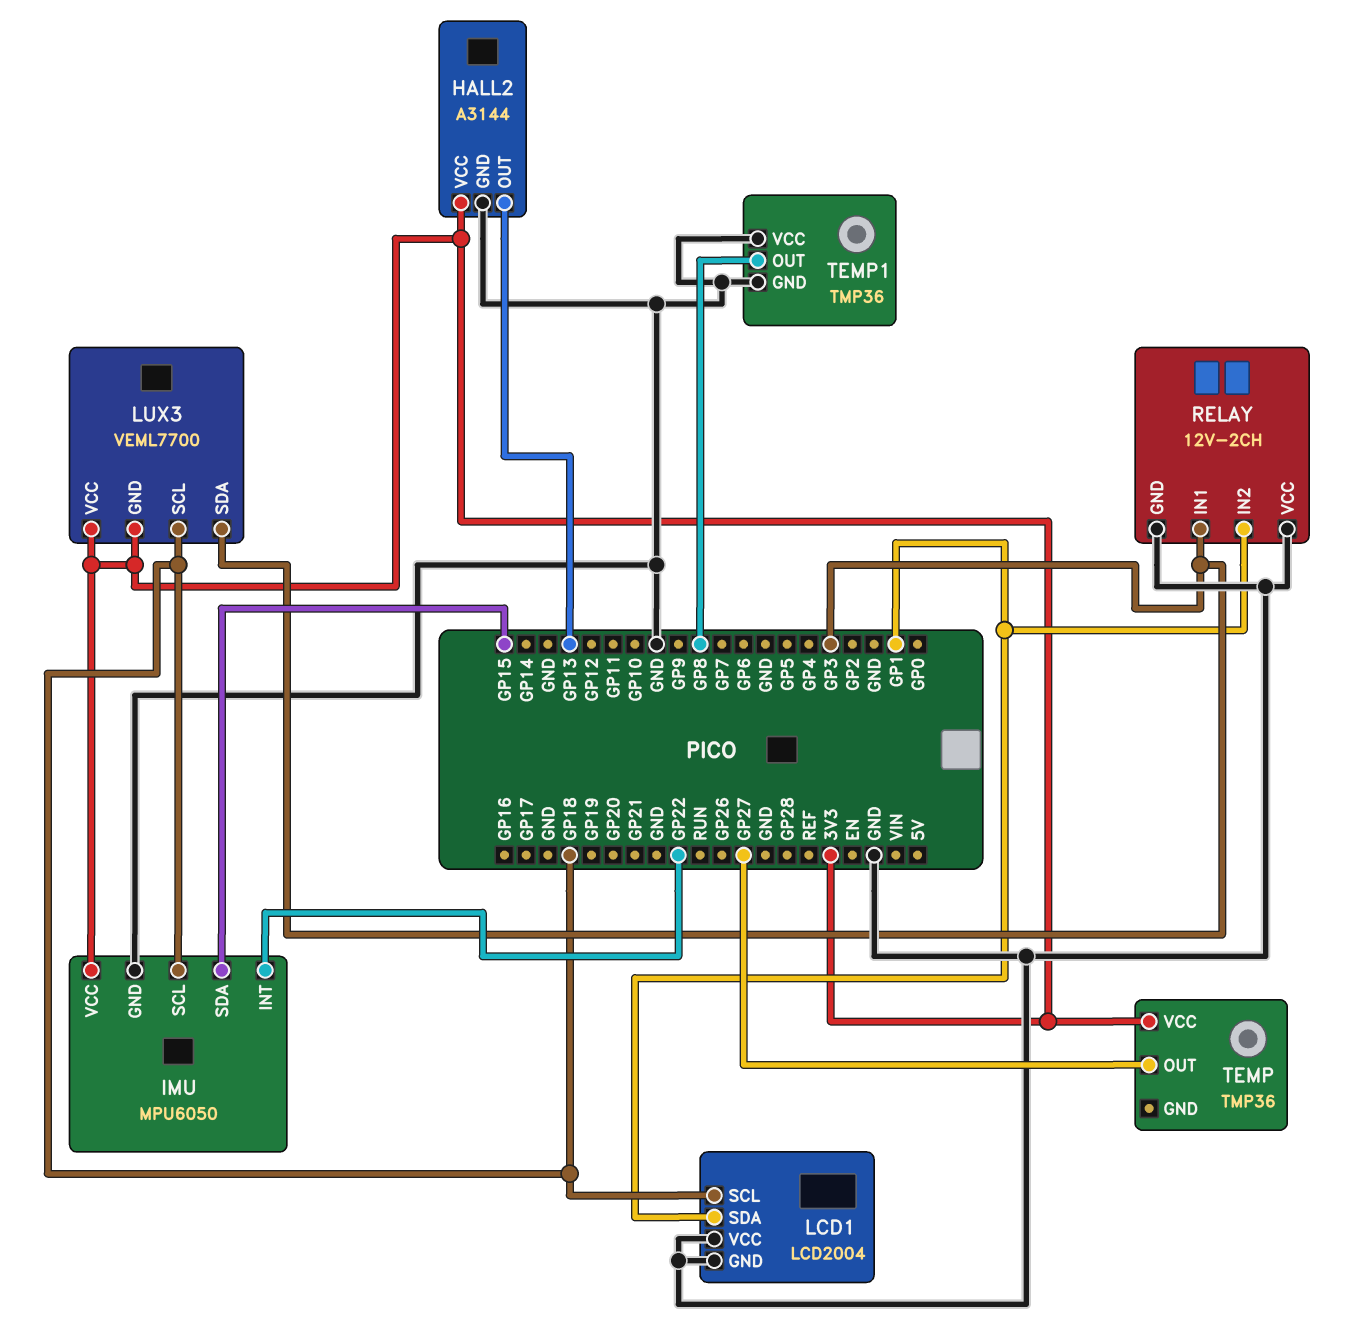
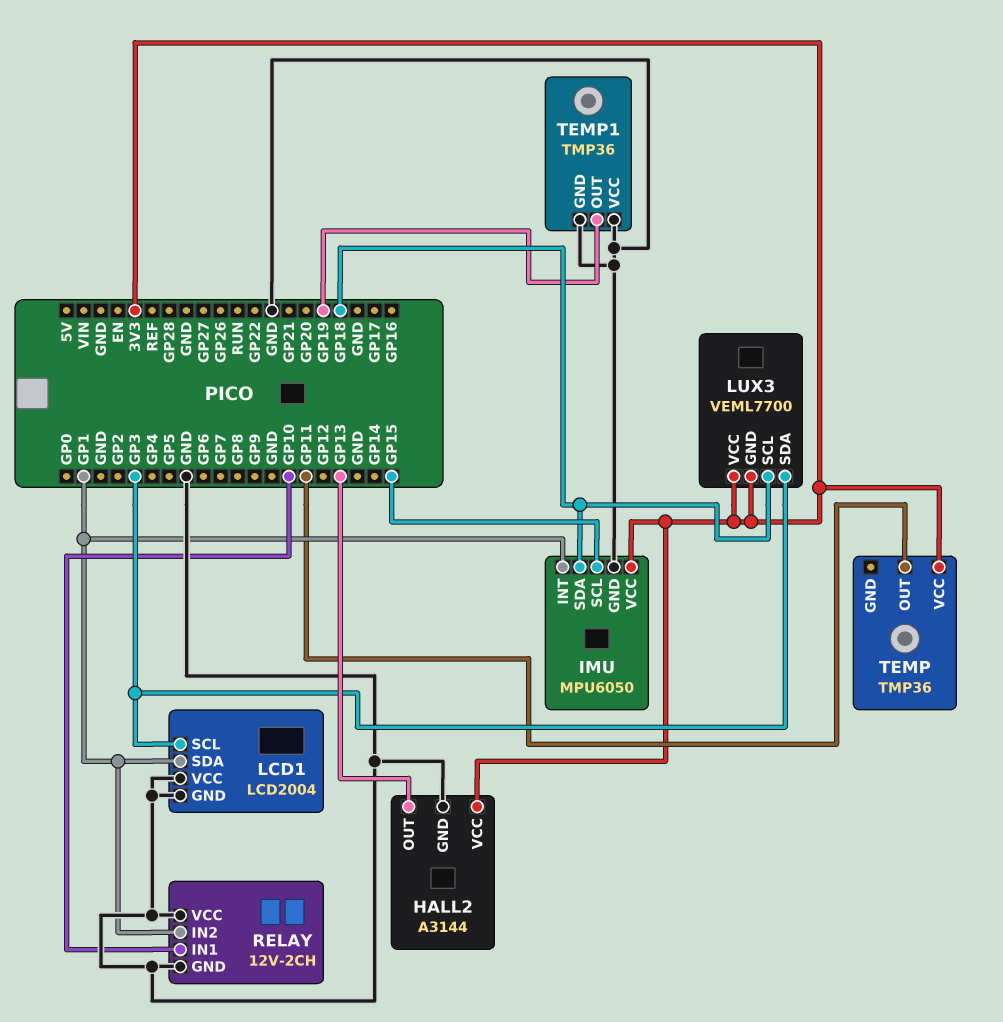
IMU pin INT: GP22 -> GP1
IMU pin SCL: GP18 -> GP15
IMU pin SDA: GP15 -> GP18
LCD1 pin SCL: GP18 -> GP3
RELAY pin IN1: GP3 -> GP10
TEMP pin OUT: GP27 -> GP11
TEMP1 pin OUT: GP8 -> GP19

